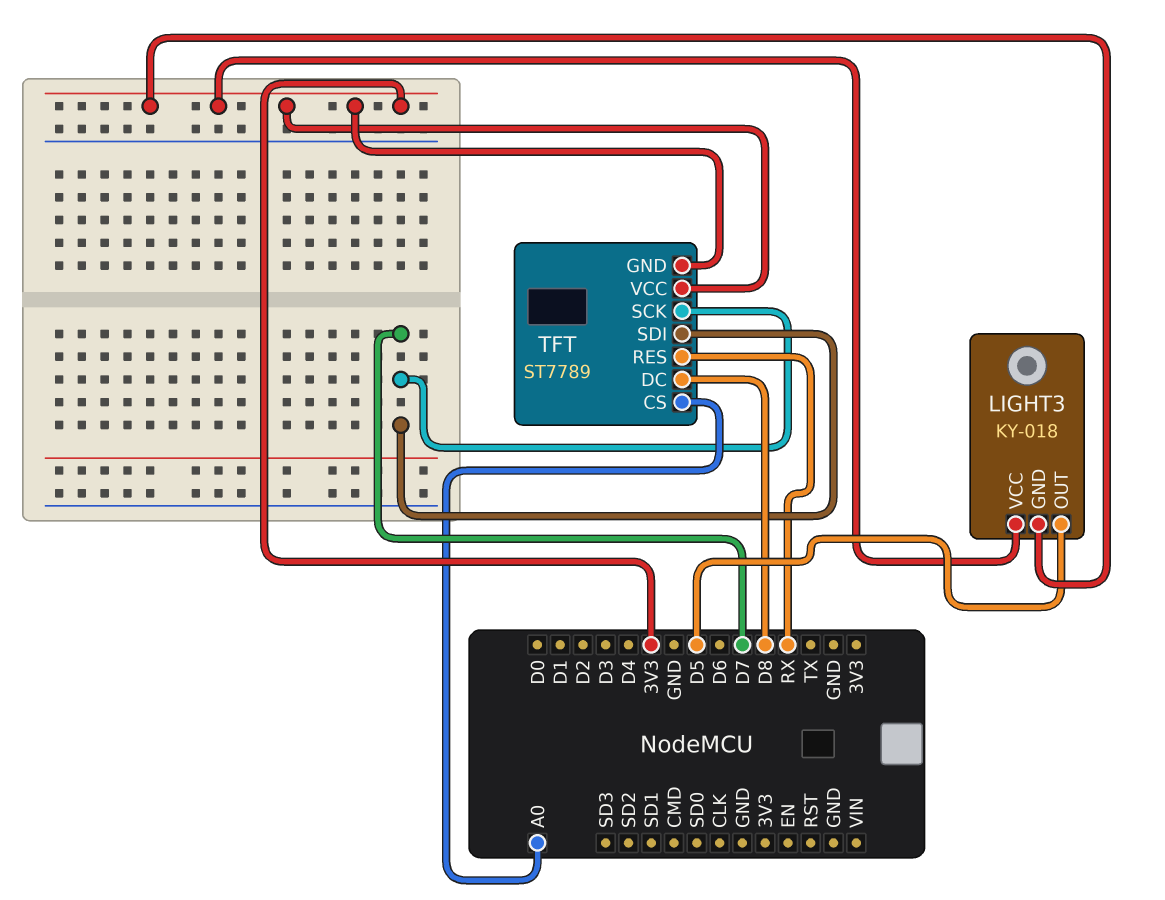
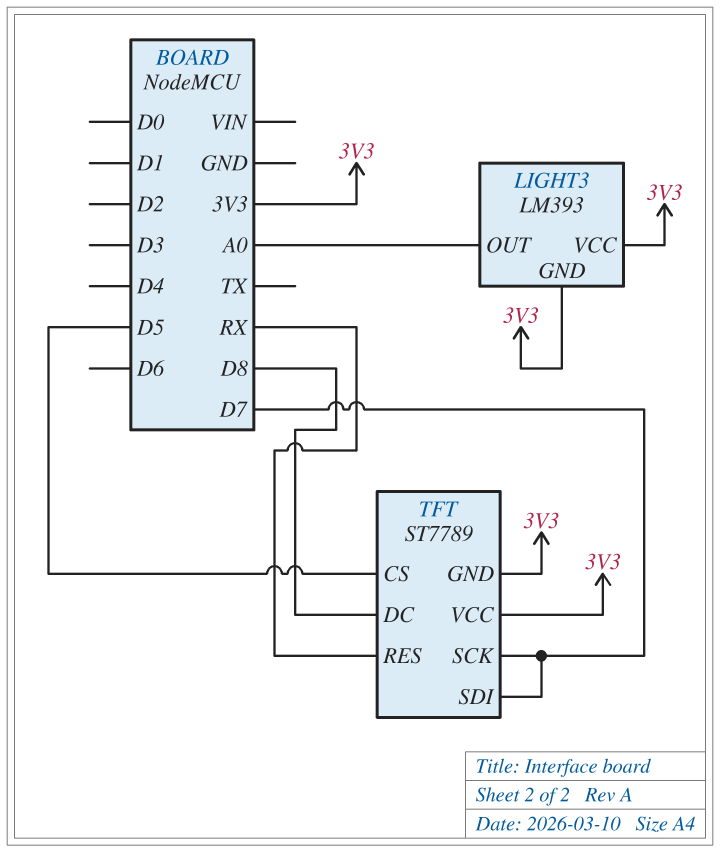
LIGHT3: KY-018 -> LM393
LIGHT3 pin OUT: D5 -> A0
TFT pin CS: A0 -> D5

